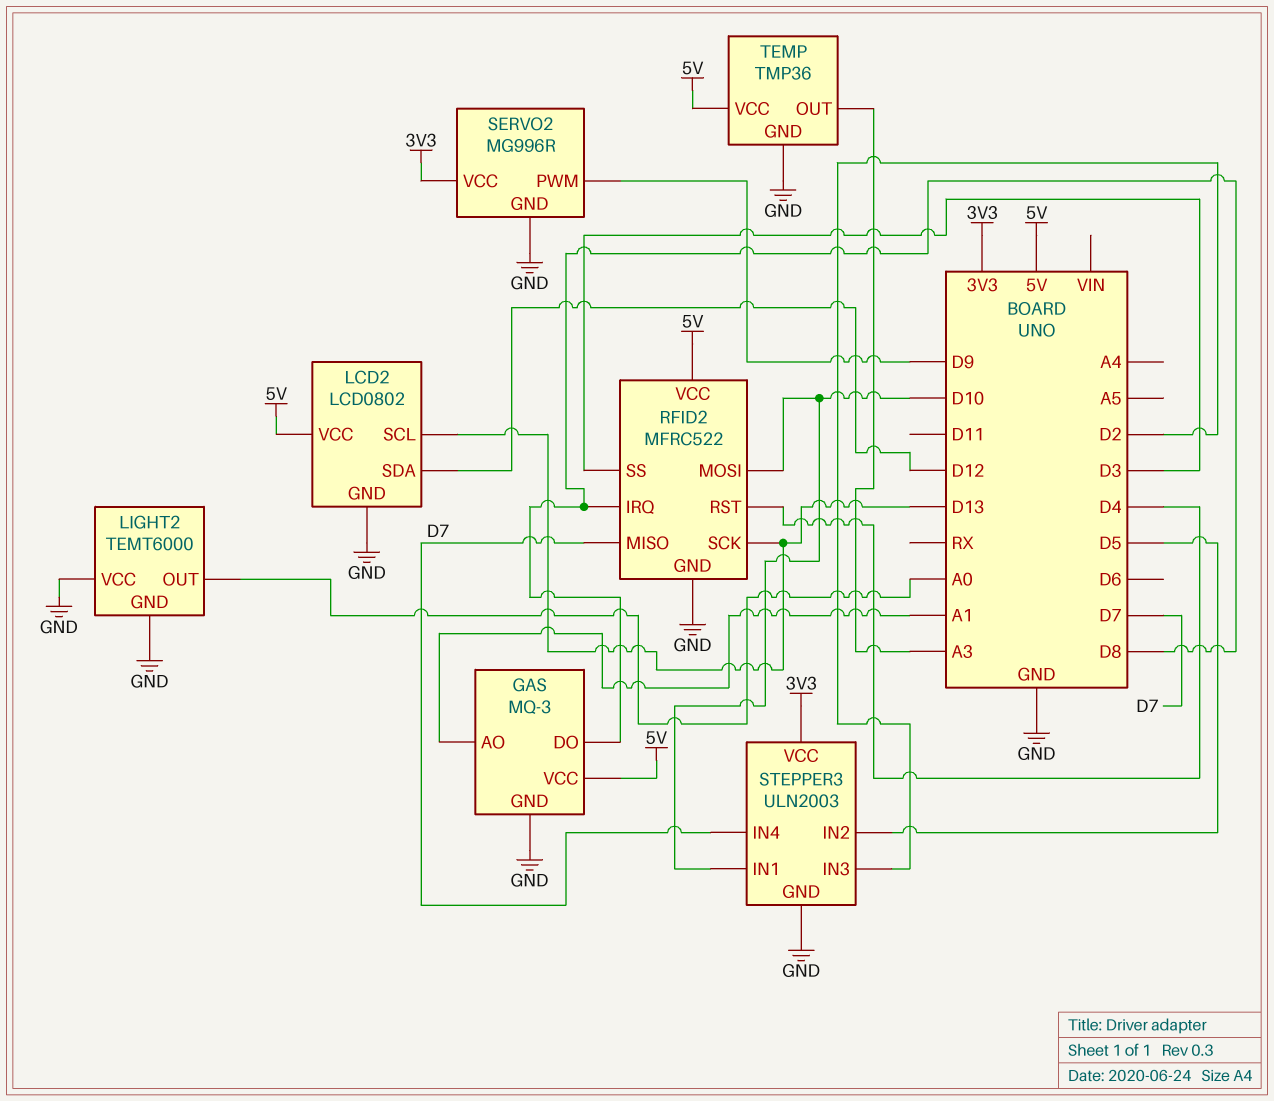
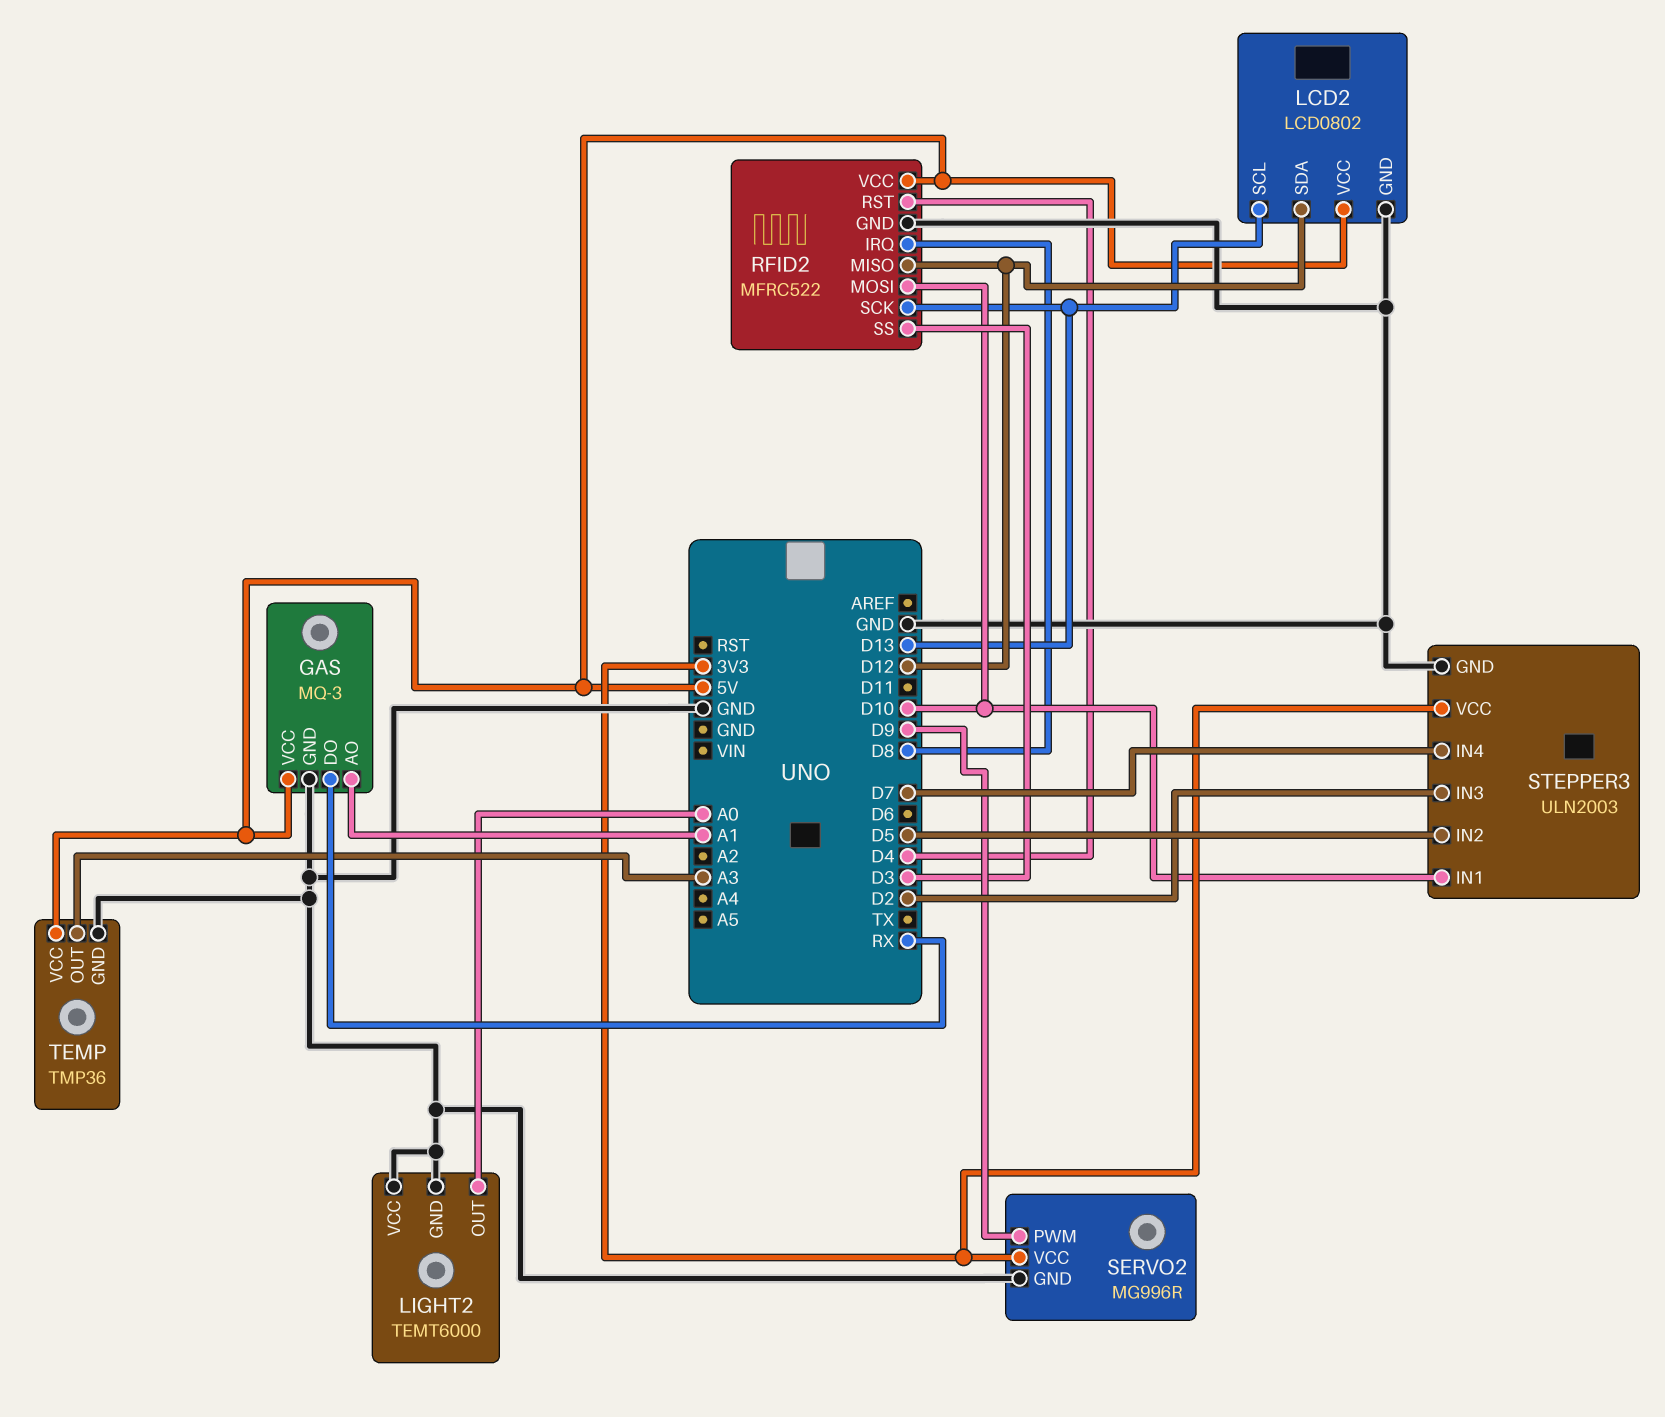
GAS pin DO: D8 -> RX
RFID2 pin MISO: D7 -> D12

